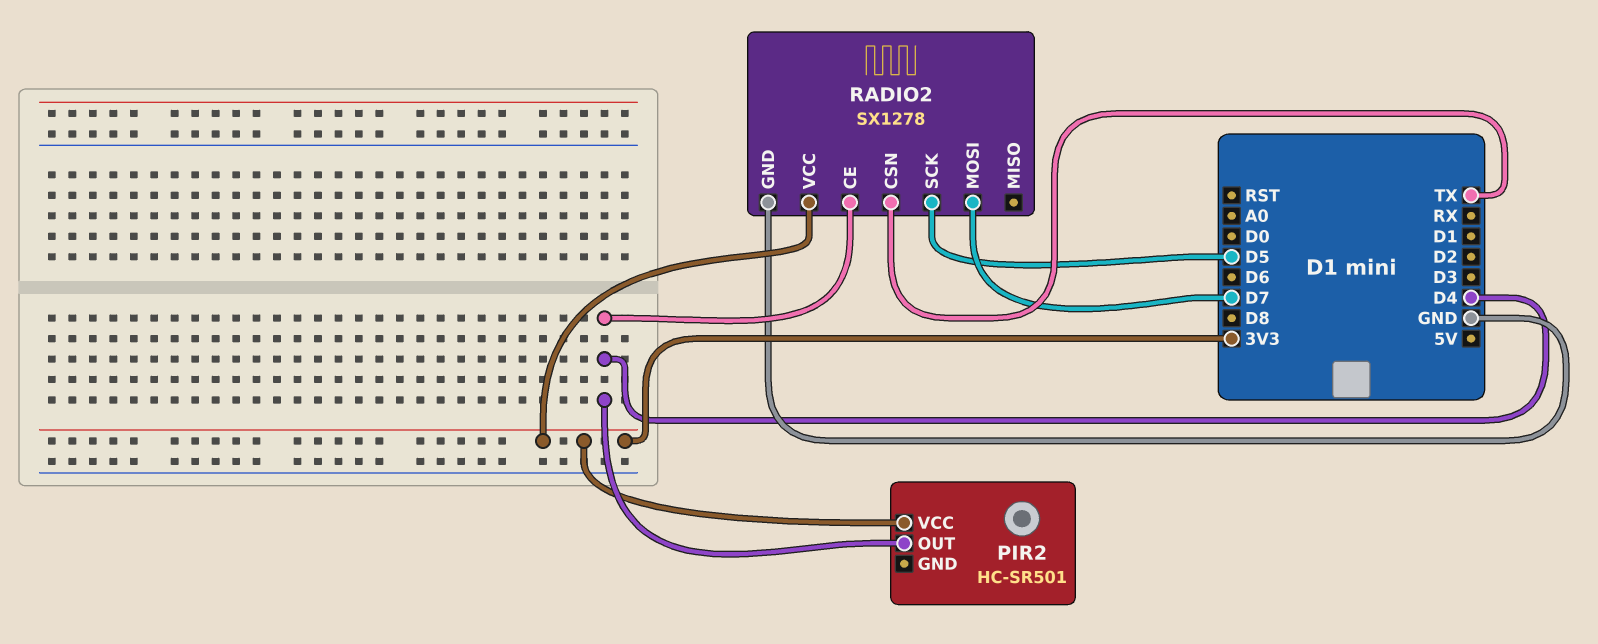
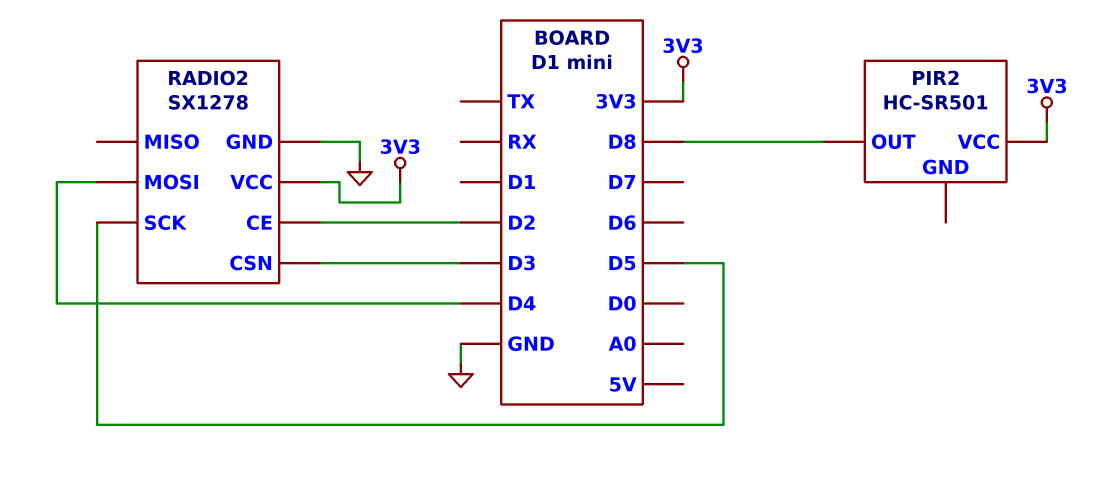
PIR2 pin OUT: D4 -> D8
RADIO2 pin CE: D4 -> D2
RADIO2 pin CSN: TX -> D3
RADIO2 pin MOSI: D7 -> D4

